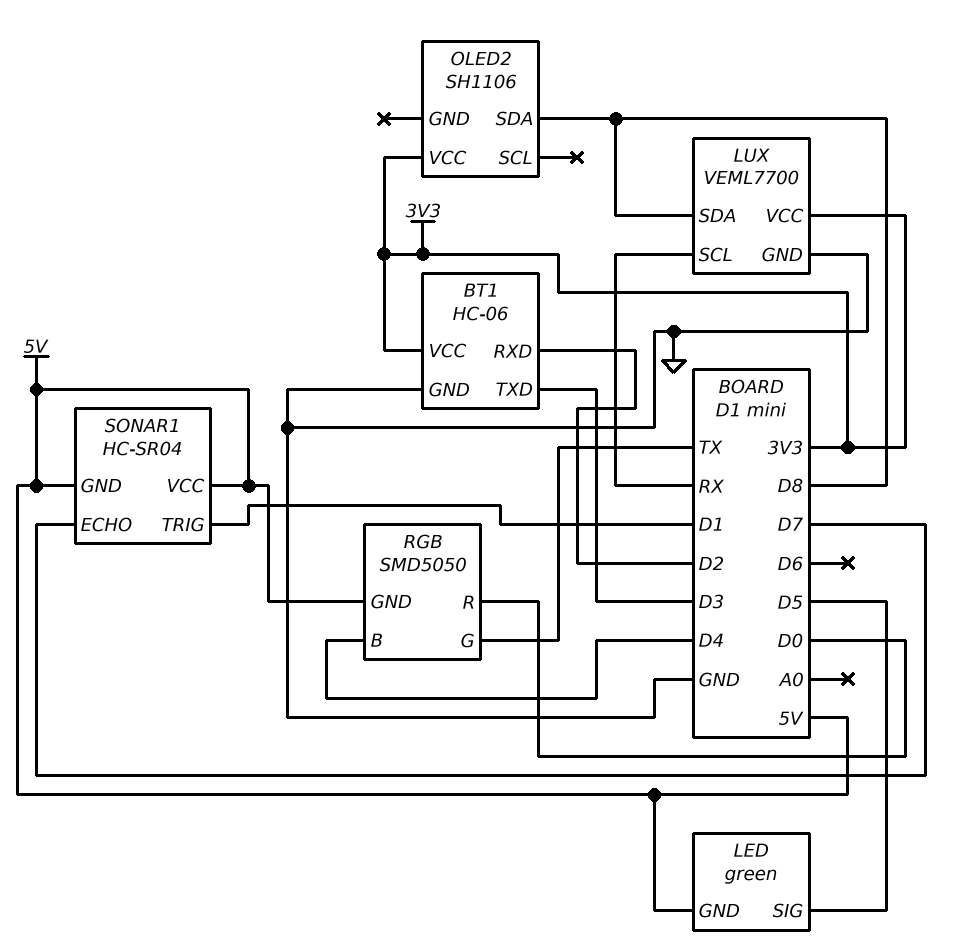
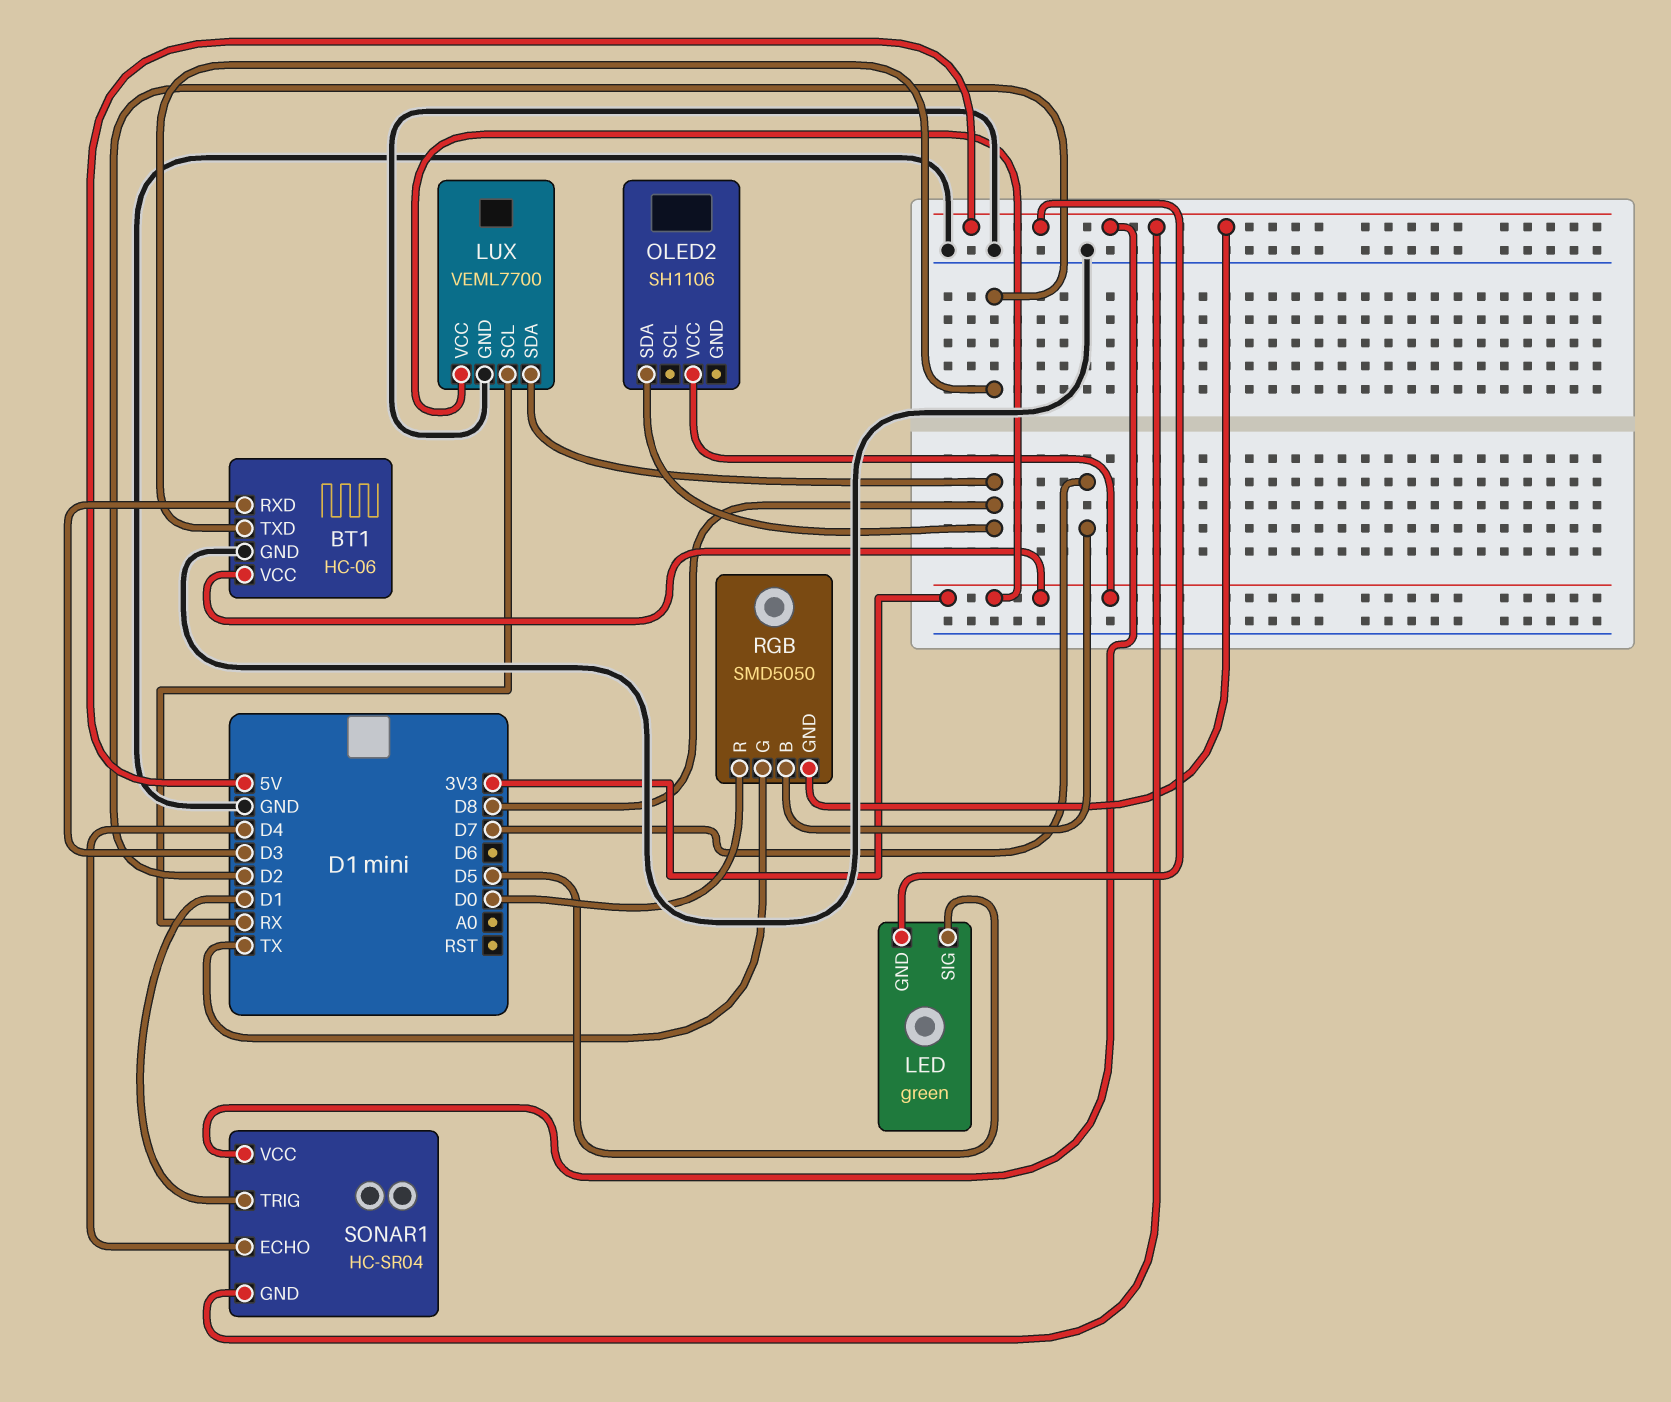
BT1 pin RXD: D2 -> D3
BT1 pin TXD: D3 -> D2
RGB pin B: D4 -> D7
SONAR1 pin ECHO: D7 -> D4

